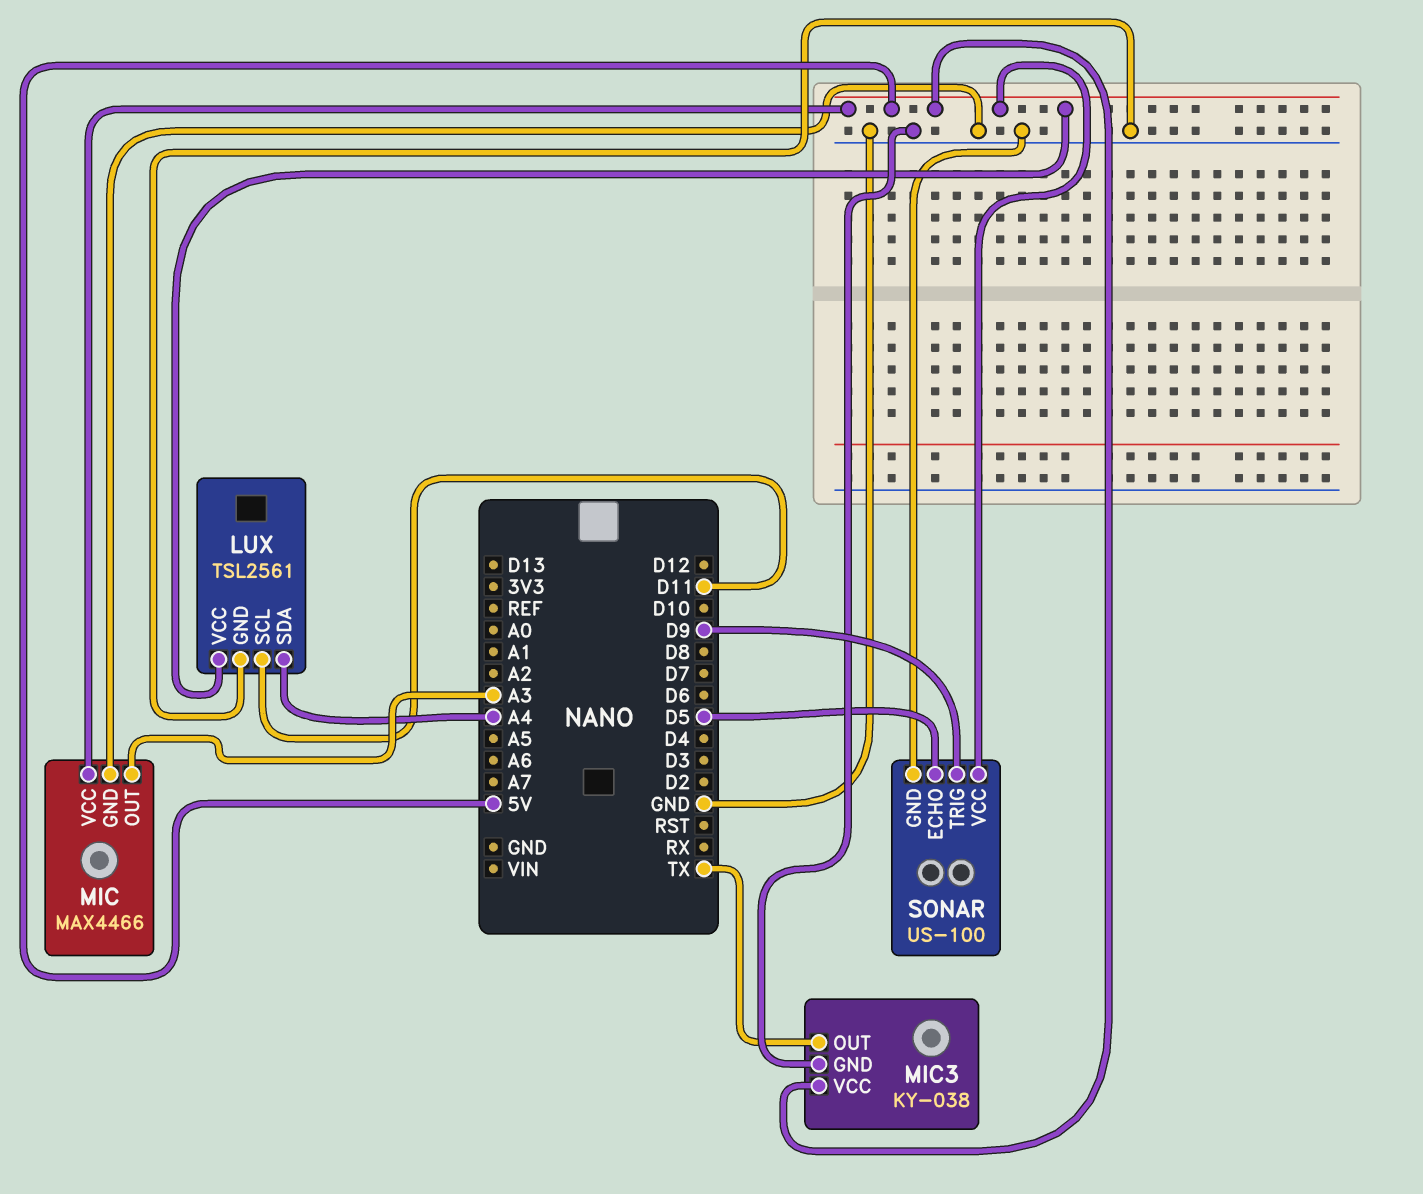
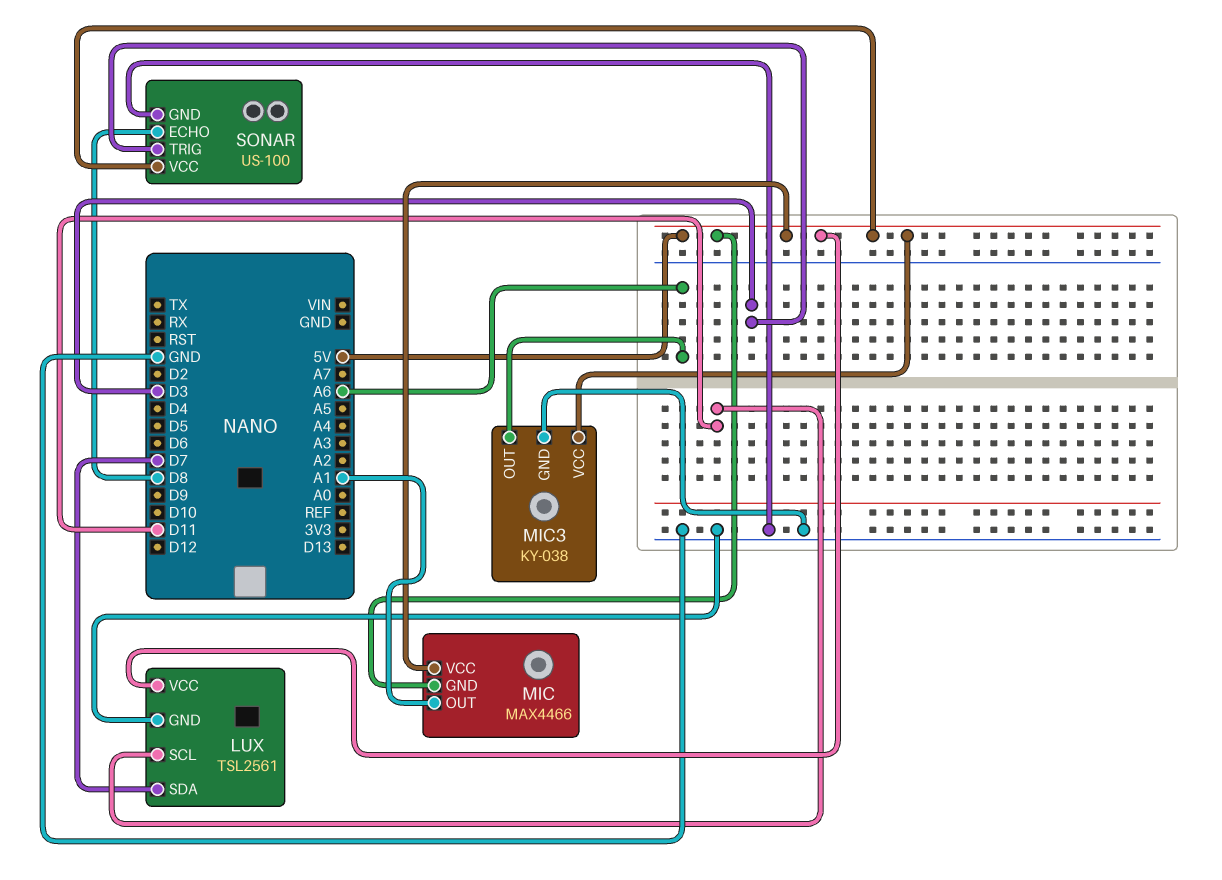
LUX pin SDA: A4 -> D7
MIC pin GND: GND -> 5V
MIC pin OUT: A3 -> A1
MIC3 pin OUT: TX -> A6
SONAR pin ECHO: D5 -> D8
SONAR pin TRIG: D9 -> D3

